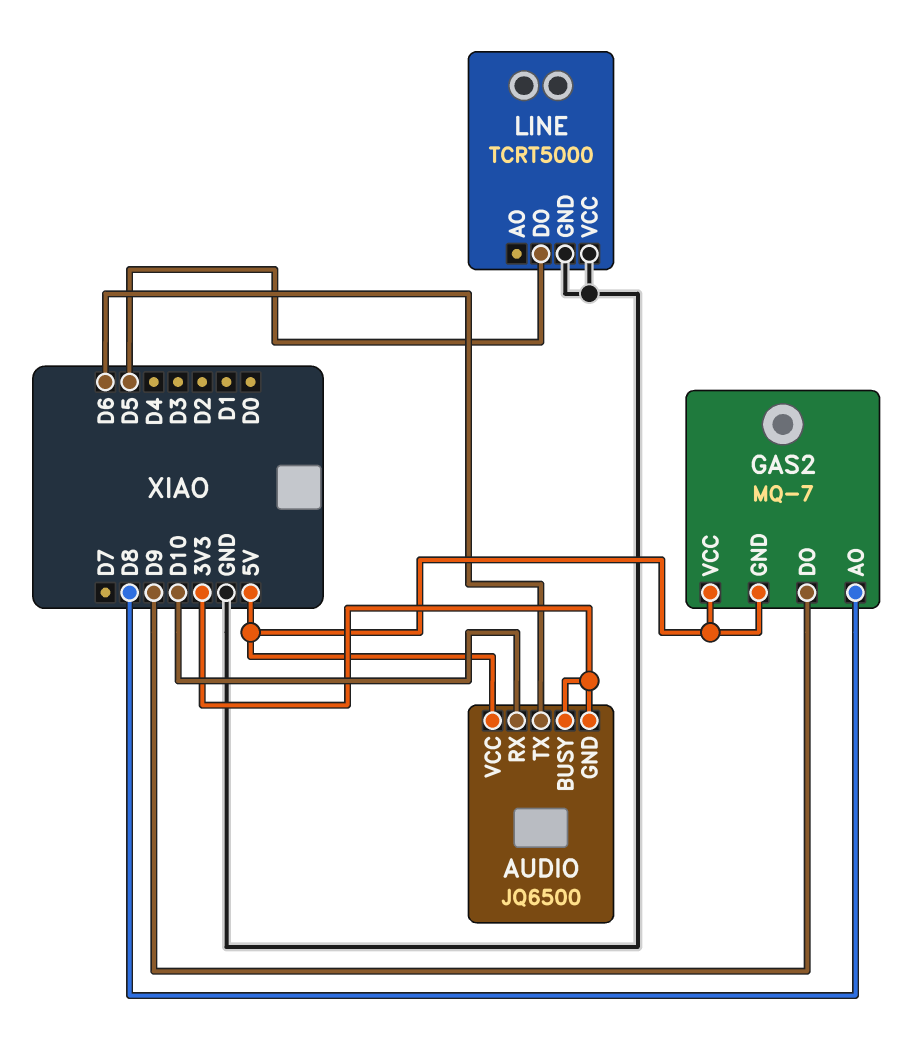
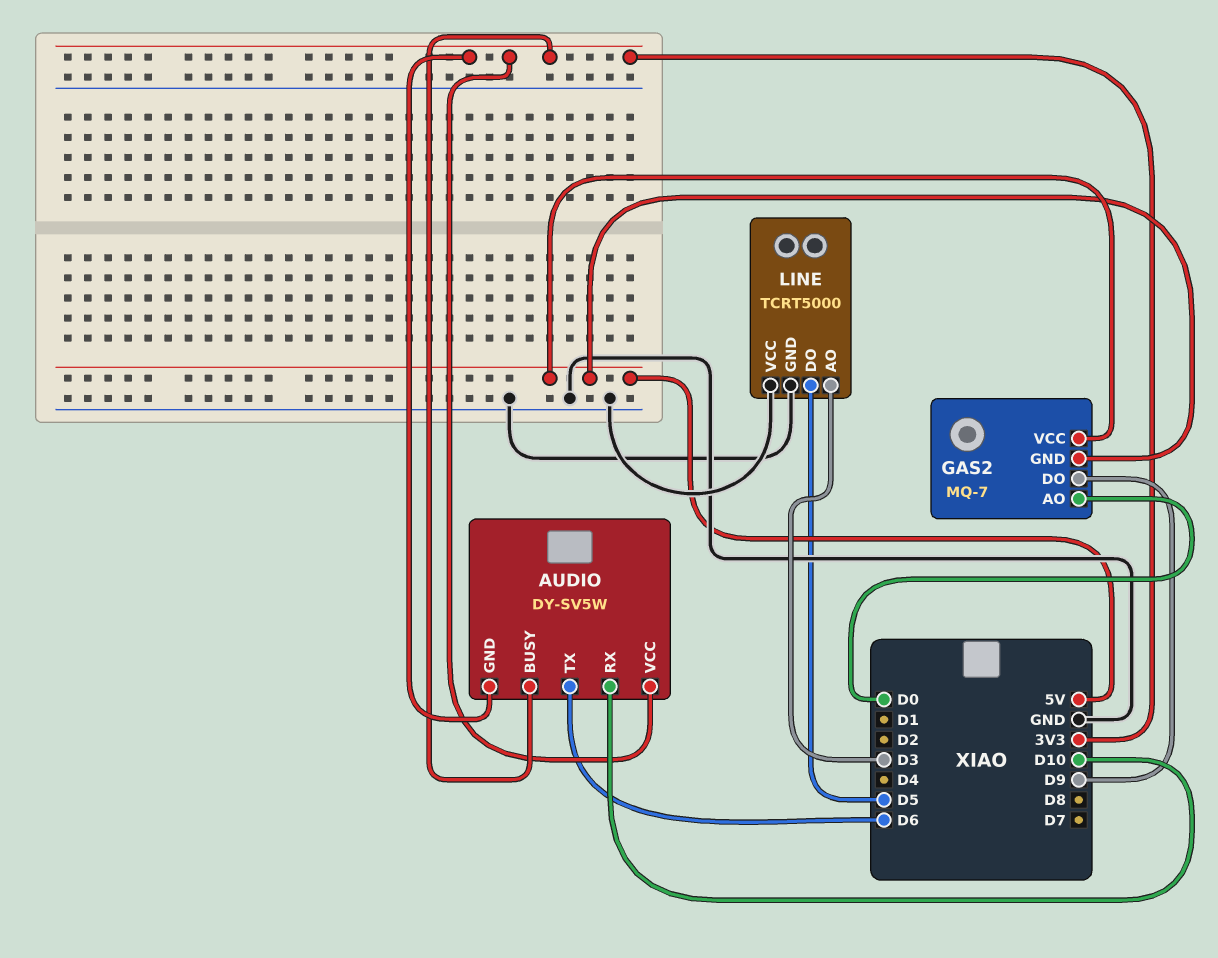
AUDIO: JQ6500 -> DY-SV5W
AUDIO pin VCC: 5V -> 3V3
GAS2 pin AO: D8 -> D0
LINE pin AO: none -> D3

